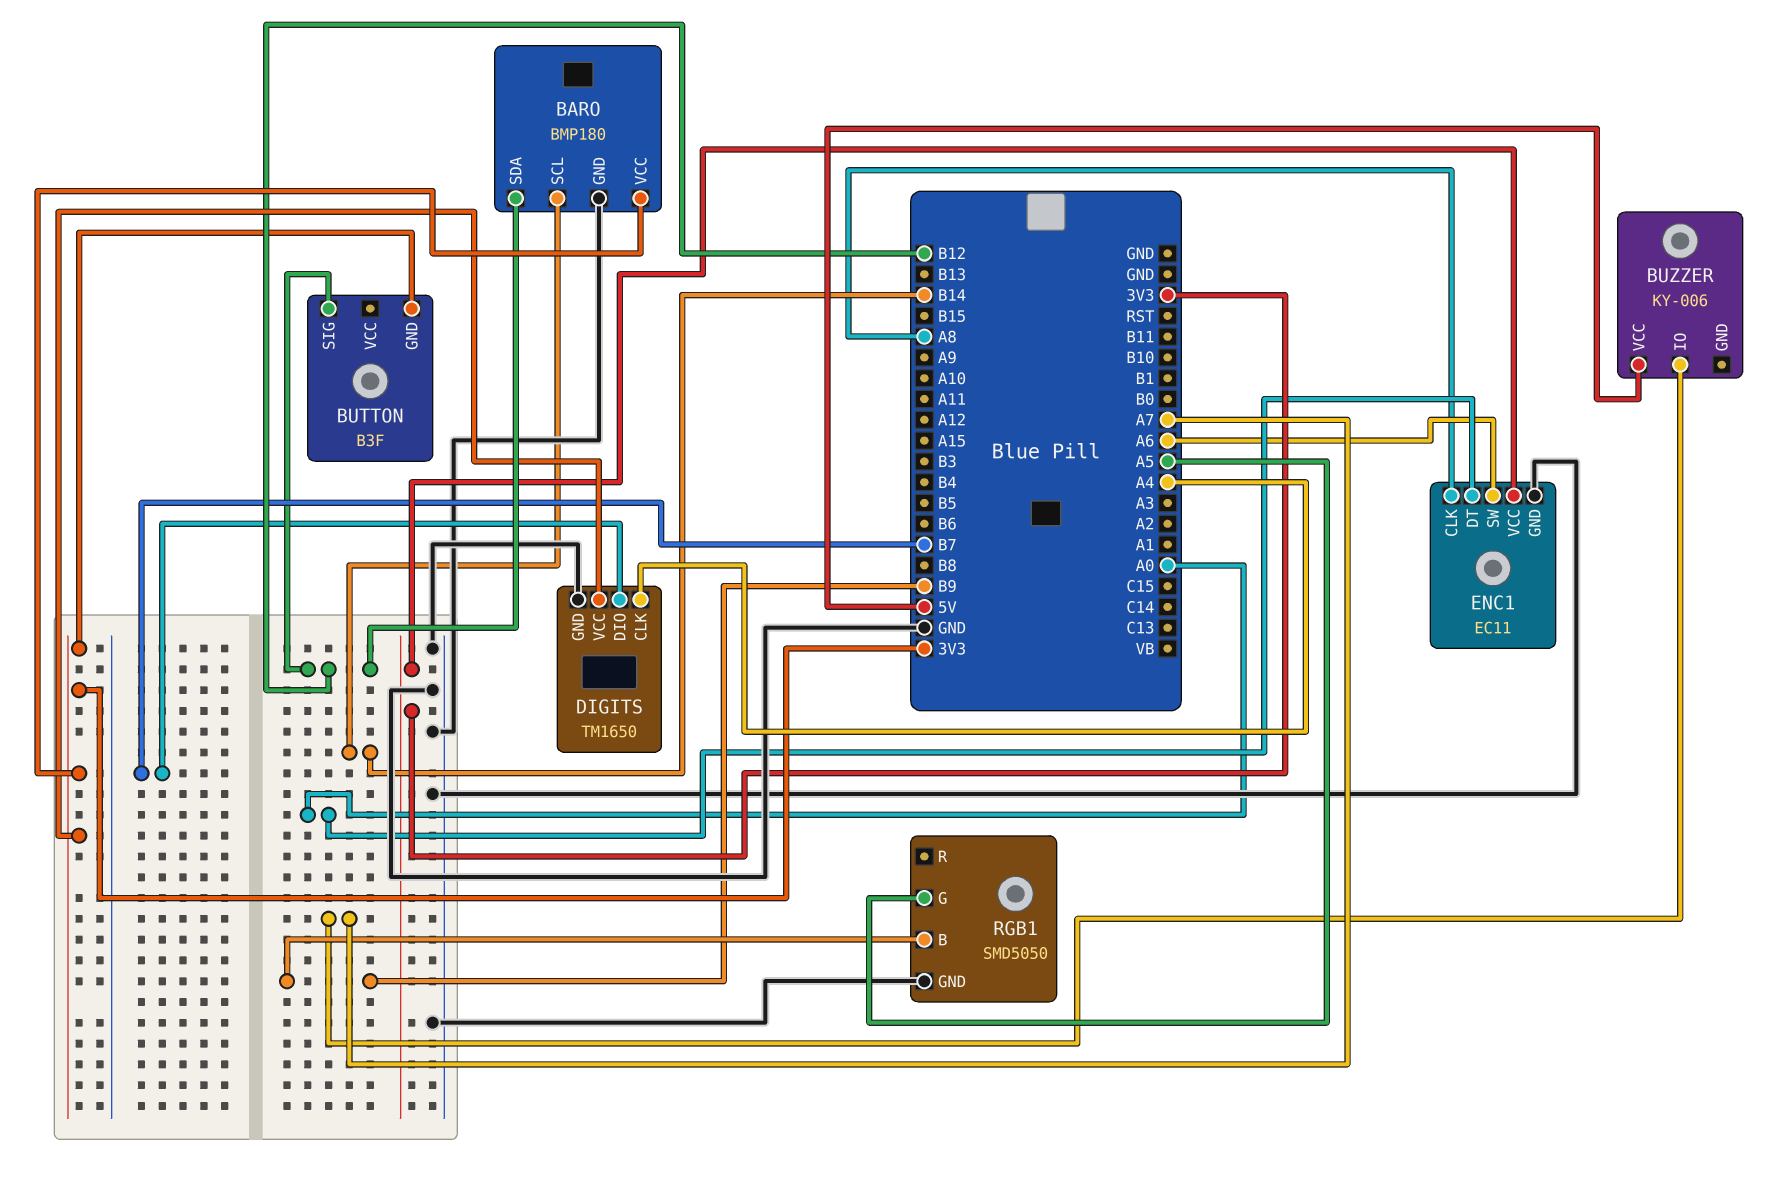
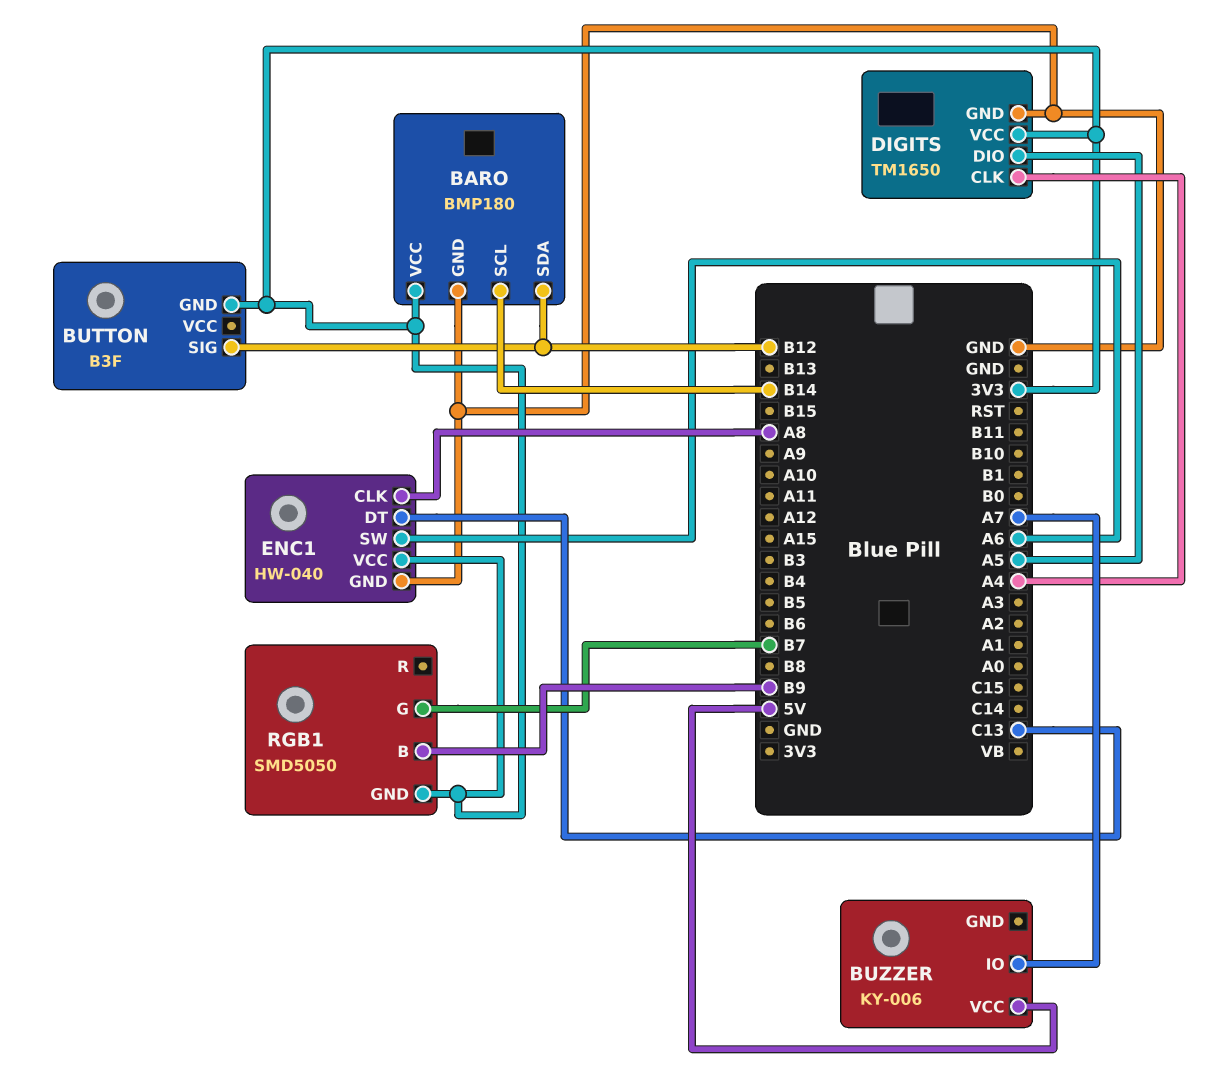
DIGITS pin DIO: B7 -> A5
ENC1: EC11 -> HW-040
ENC1 pin DT: A0 -> C13
RGB1 pin G: A5 -> B7
RGB1 pin GND: GND -> 3V3

